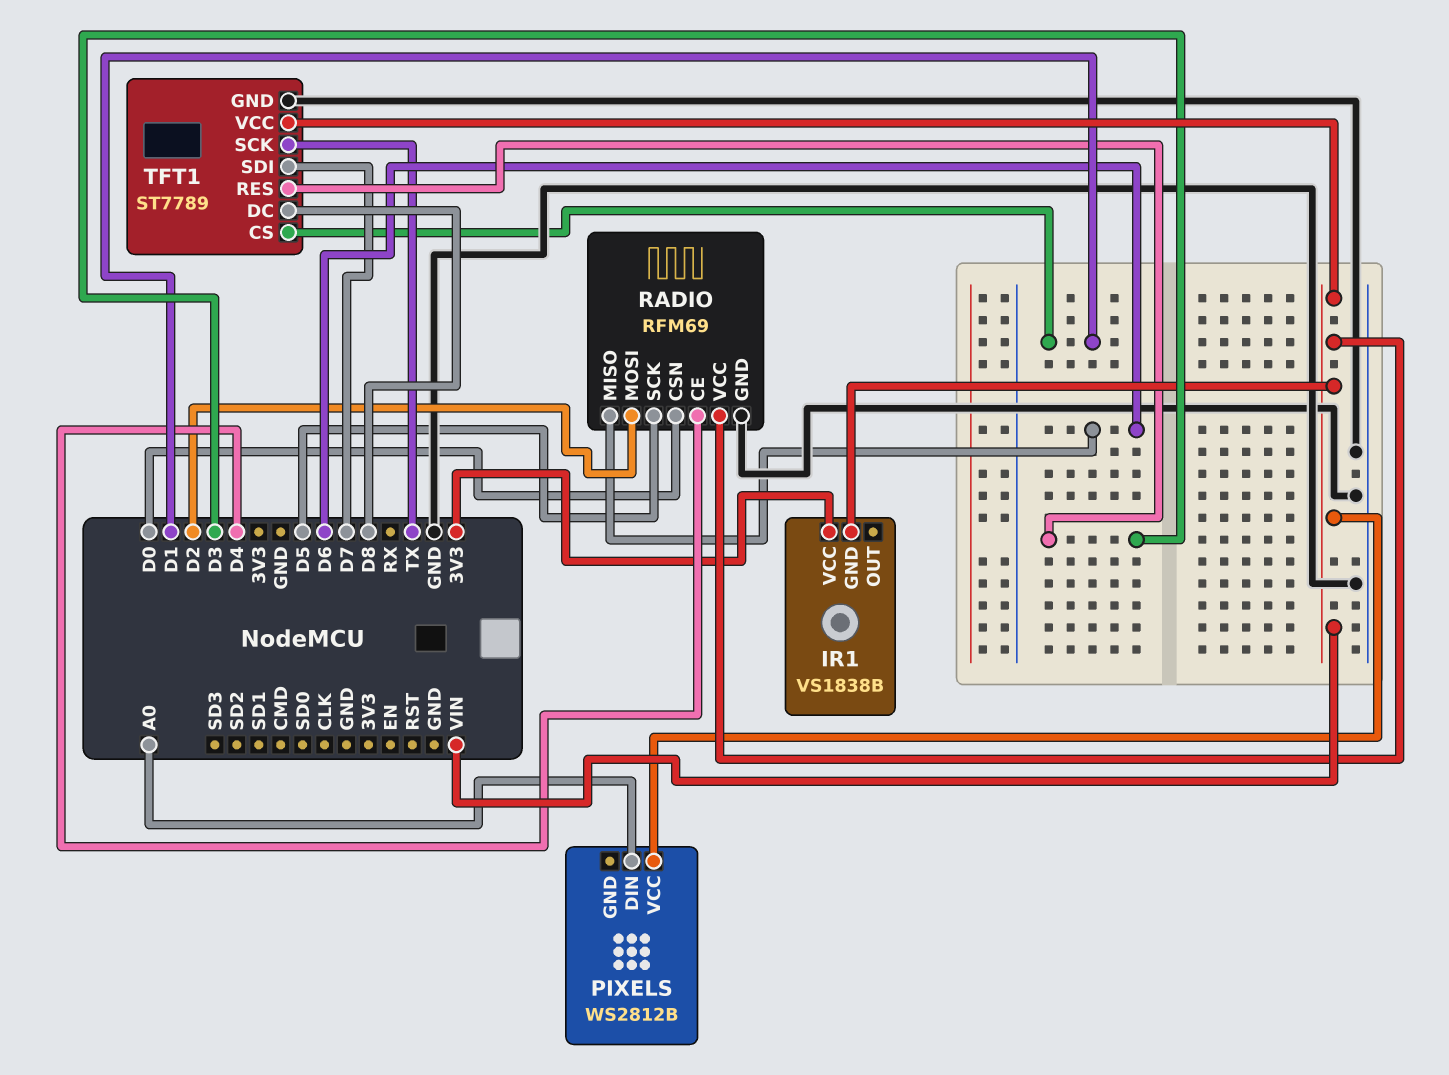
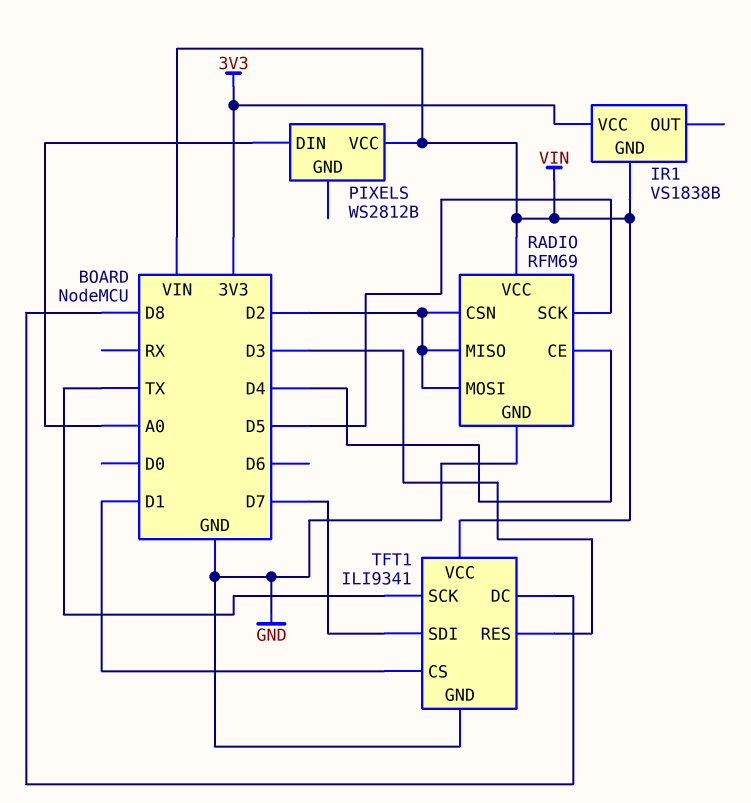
RADIO pin CSN: D0 -> D2
RADIO pin MISO: D6 -> D2
TFT1: ST7789 -> ILI9341

